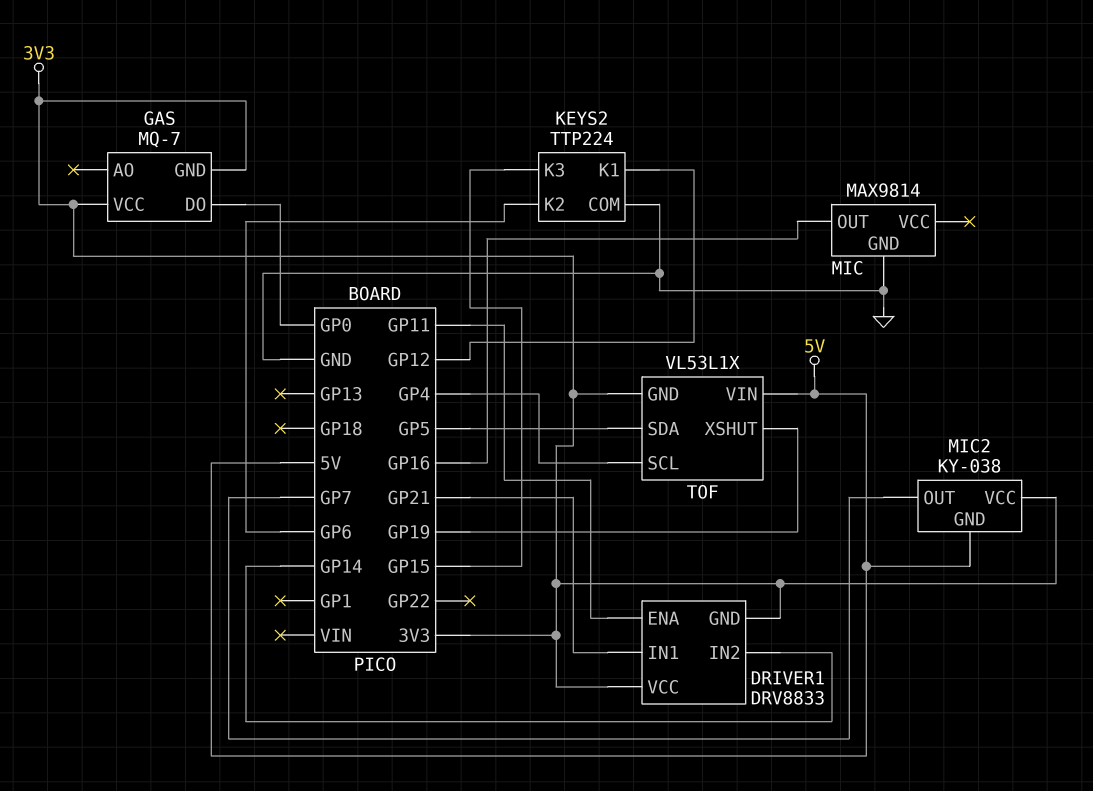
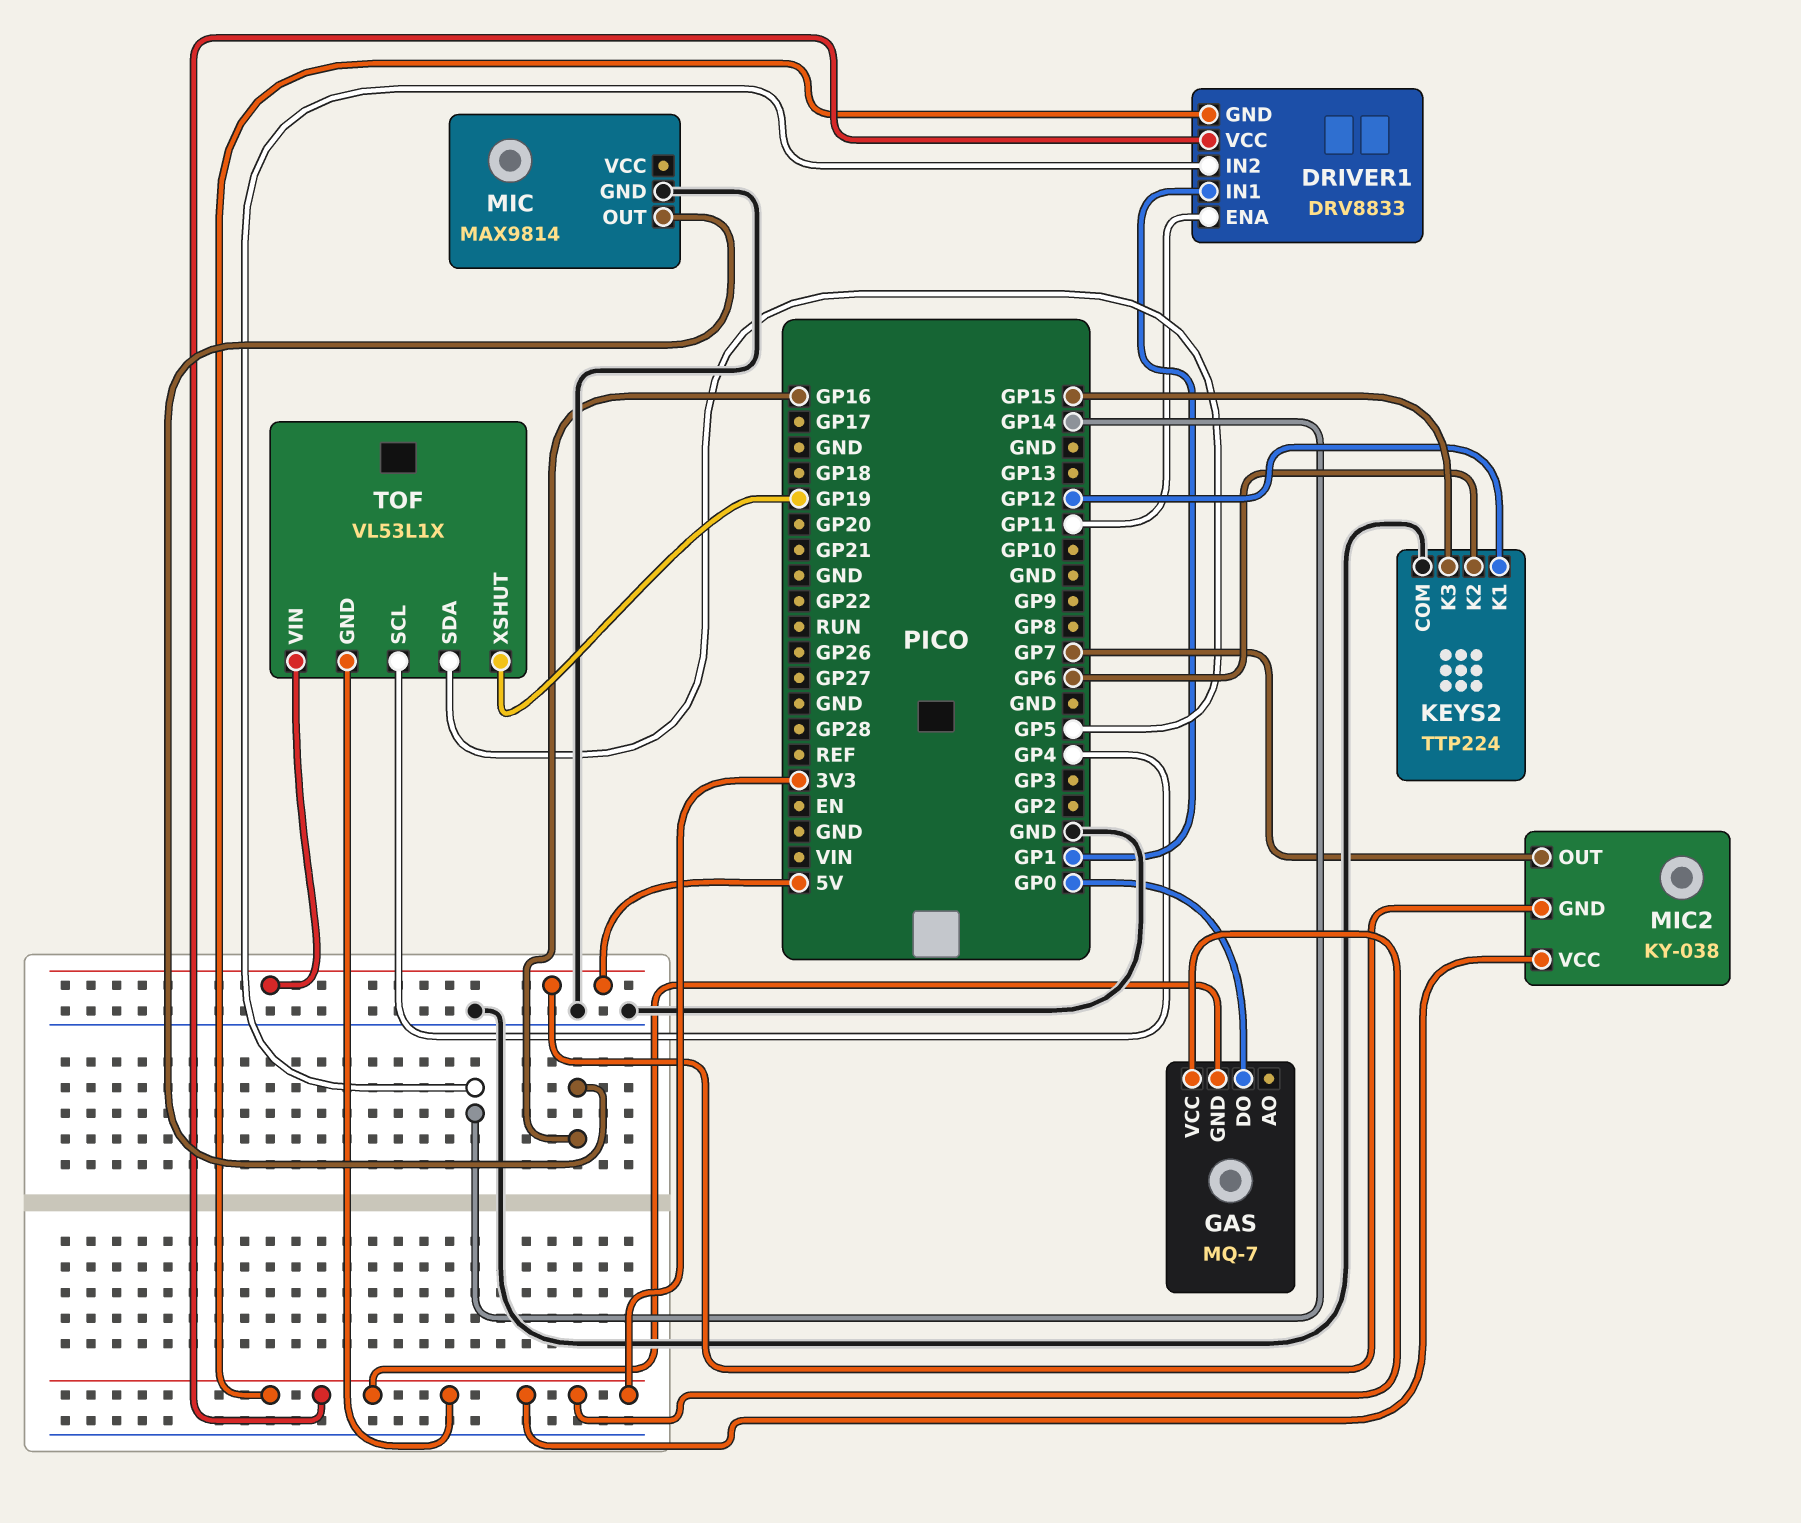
DRIVER1 pin IN1: GP21 -> GP1

